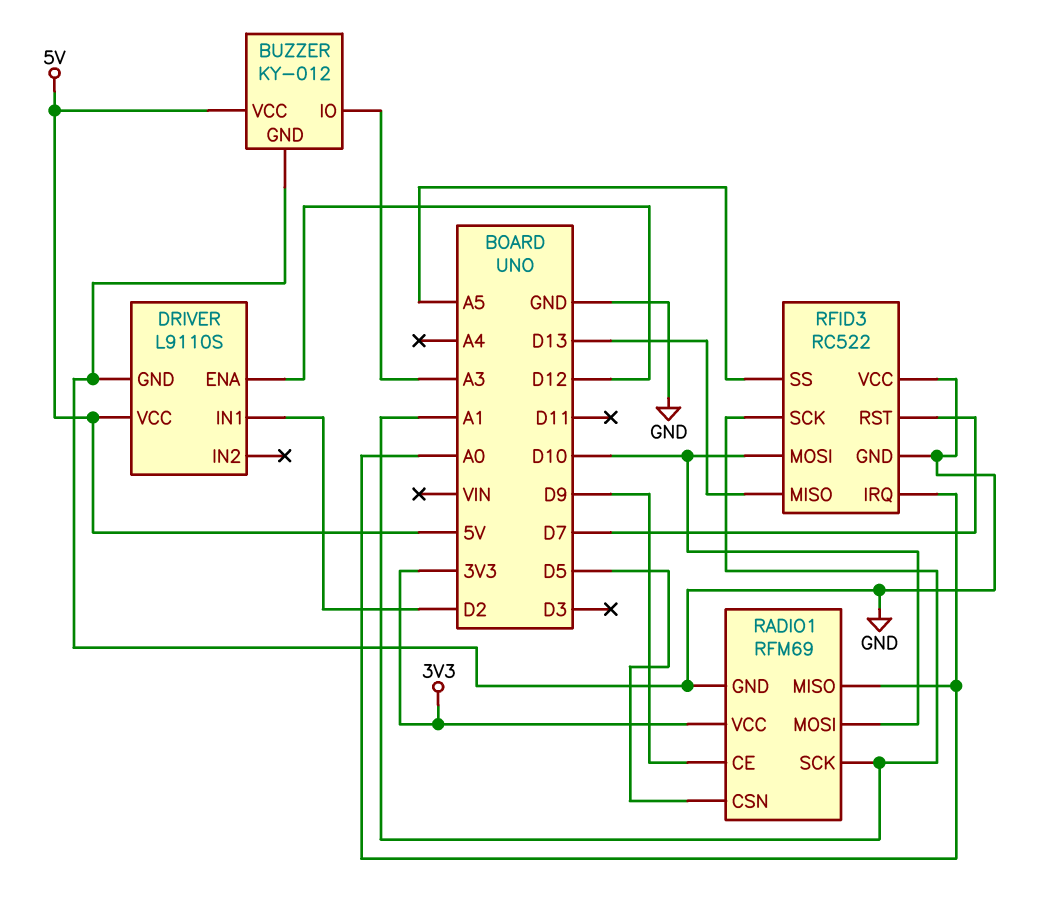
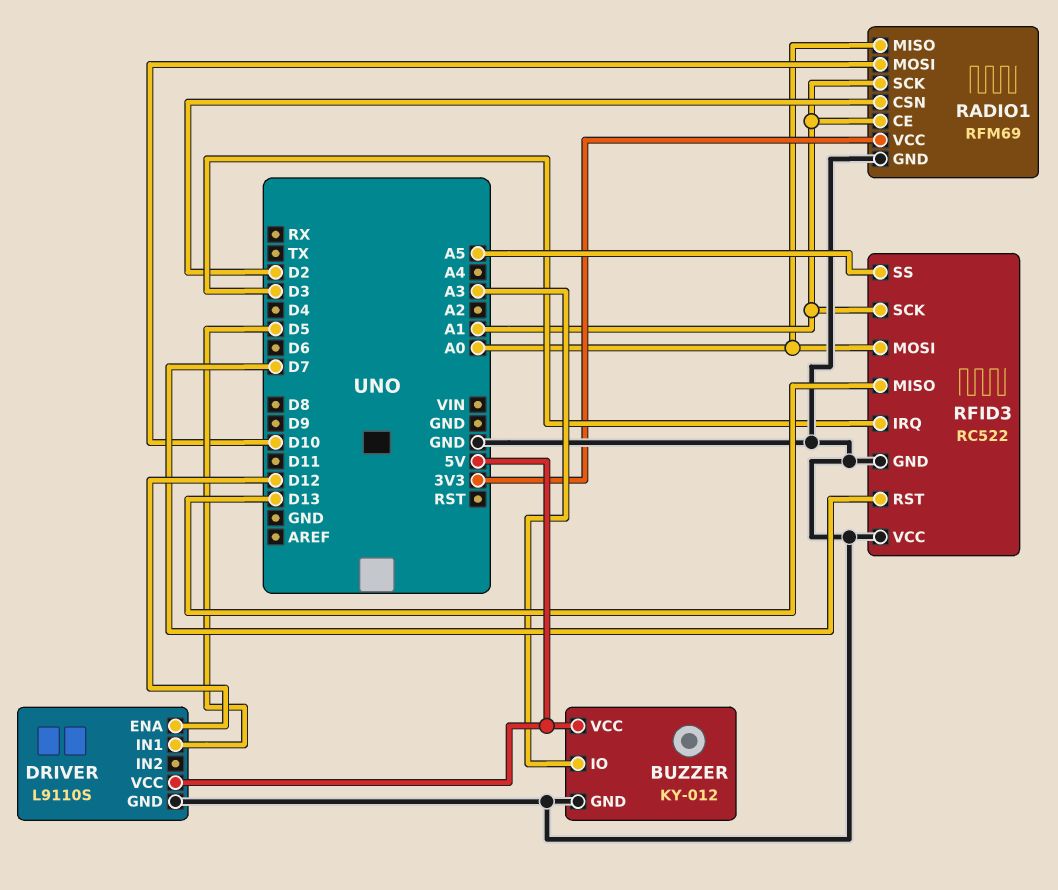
DRIVER pin IN1: D2 -> D5
RADIO1 pin CE: D9 -> A1
RADIO1 pin CSN: D5 -> D2
RFID3 pin IRQ: A0 -> D3
RFID3 pin MOSI: D10 -> A0

